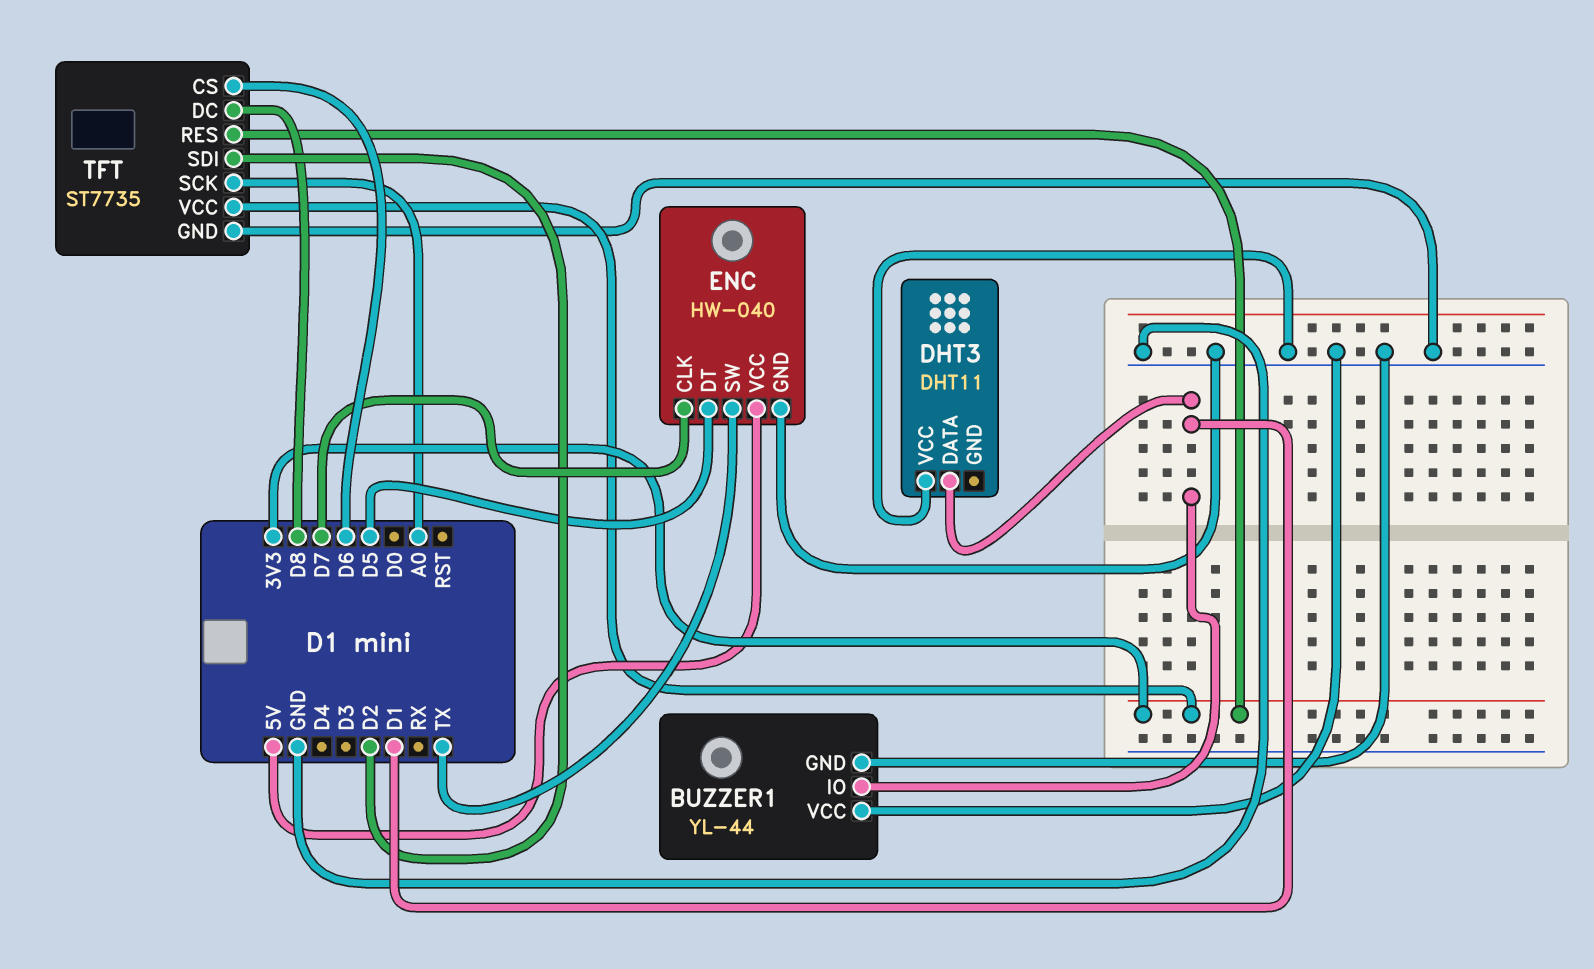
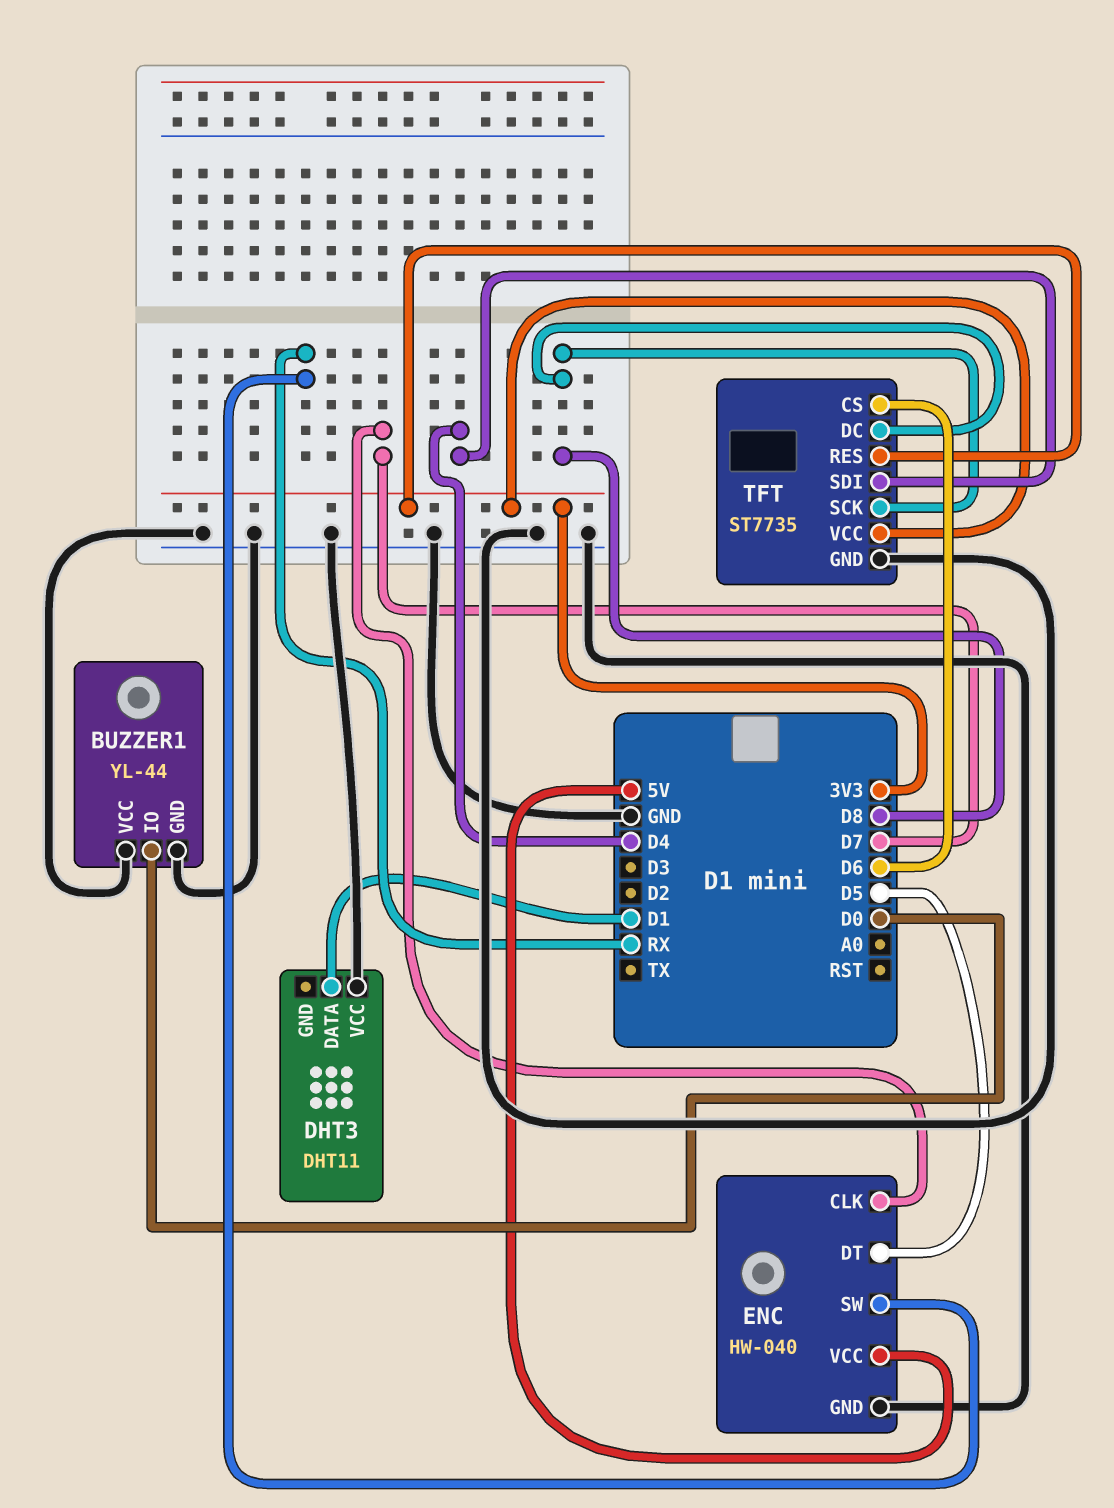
BUZZER1 pin IO: D1 -> D0
ENC pin SW: TX -> RX
TFT pin SCK: A0 -> D8
TFT pin SDI: D2 -> D4

